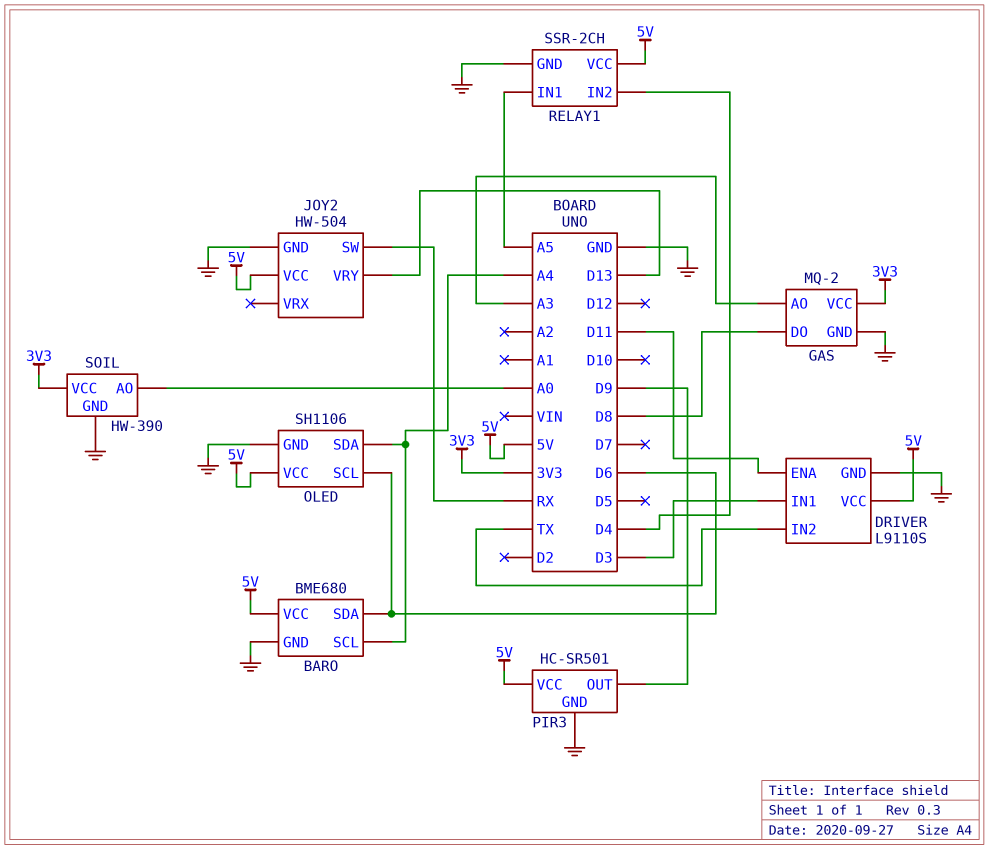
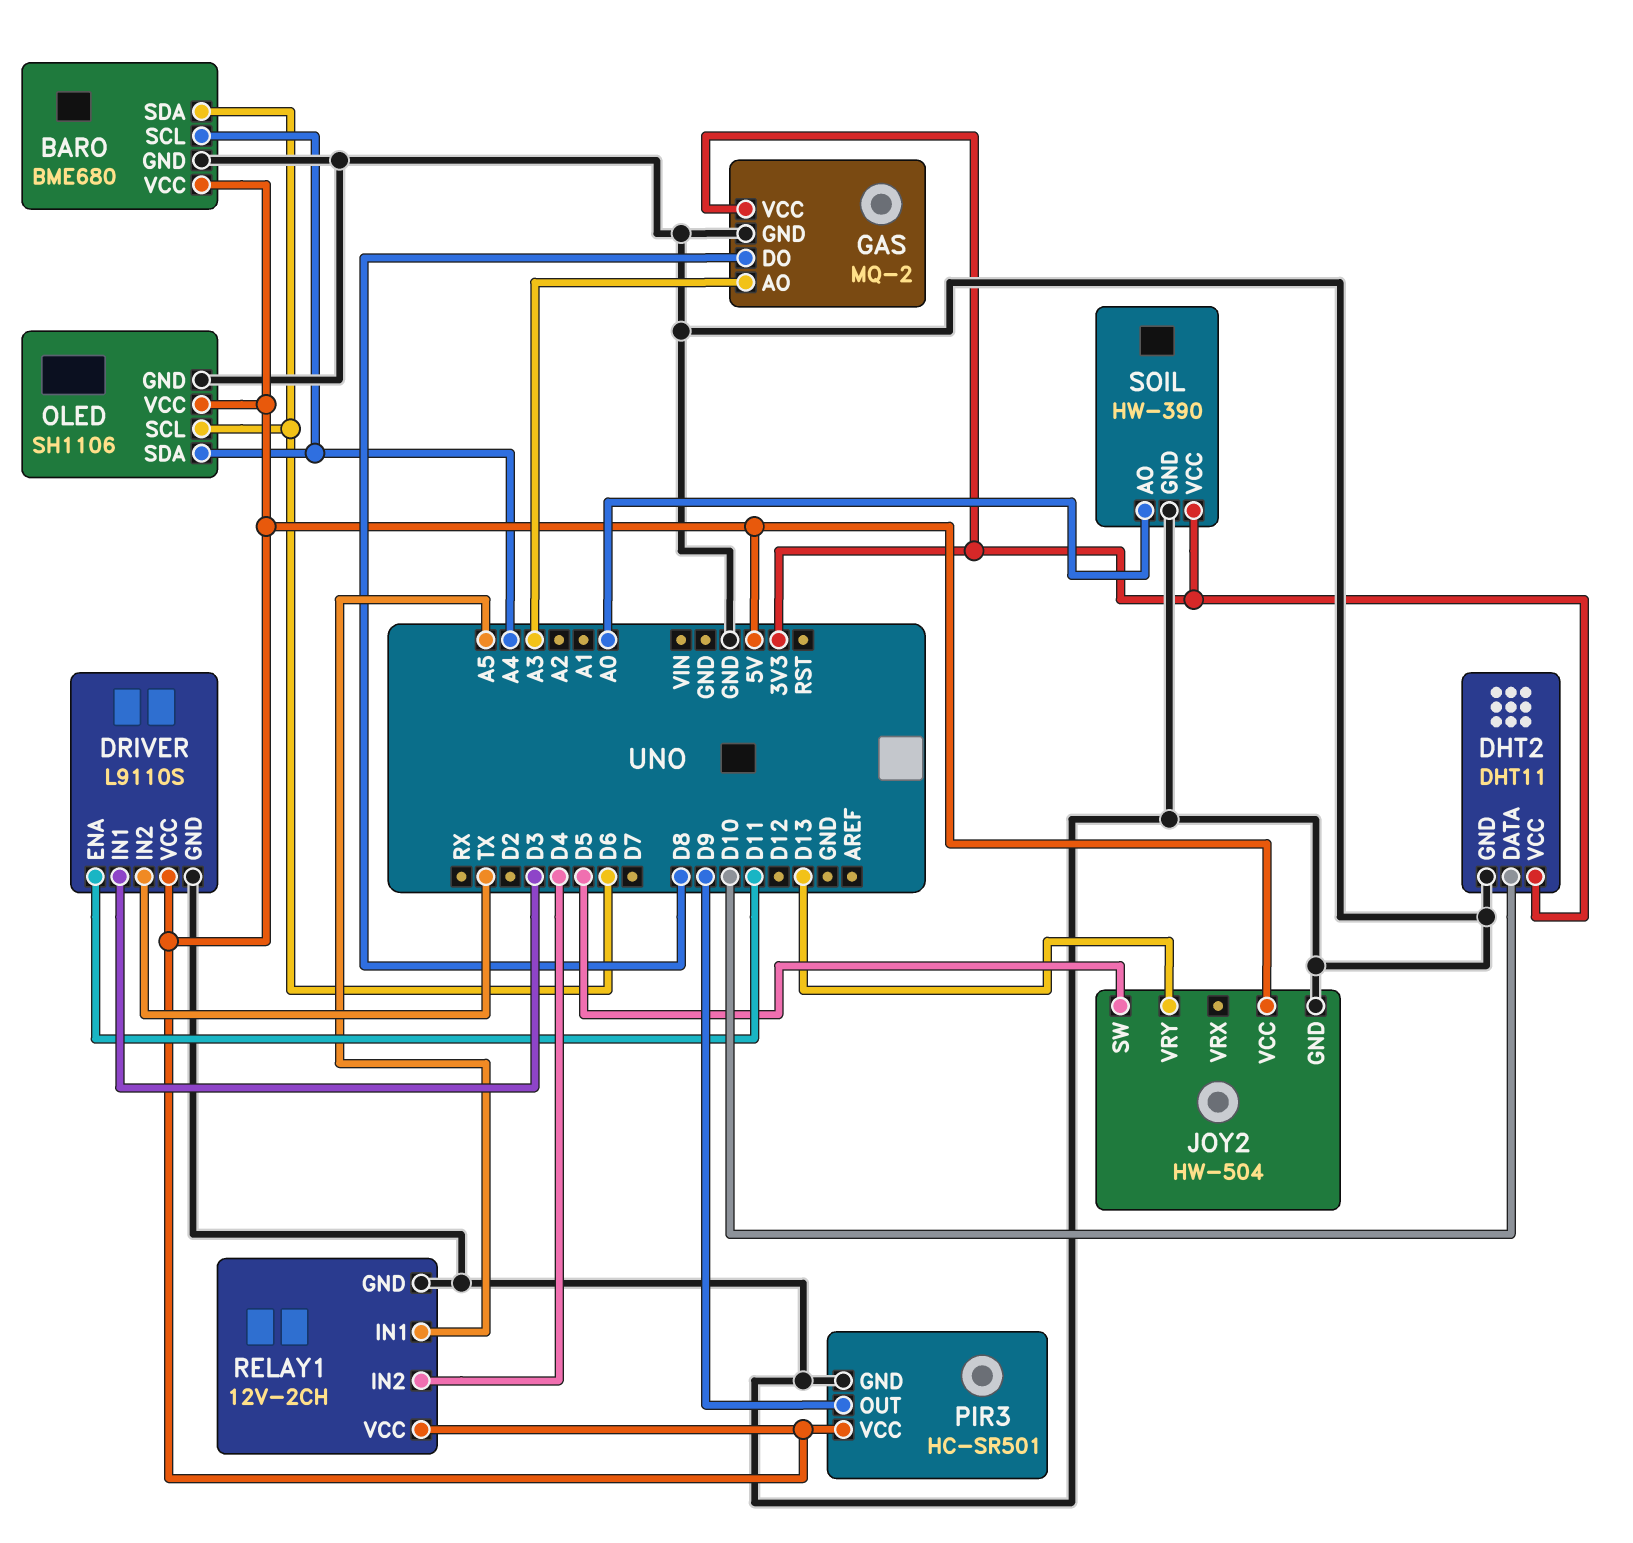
DHT2: none -> DHT11
DHT2 pin DATA: none -> D10
DHT2 pin GND: none -> GND
DHT2 pin VCC: none -> 3V3
JOY2 pin SW: RX -> D5
RELAY1: SSR-2CH -> 12V-2CH

